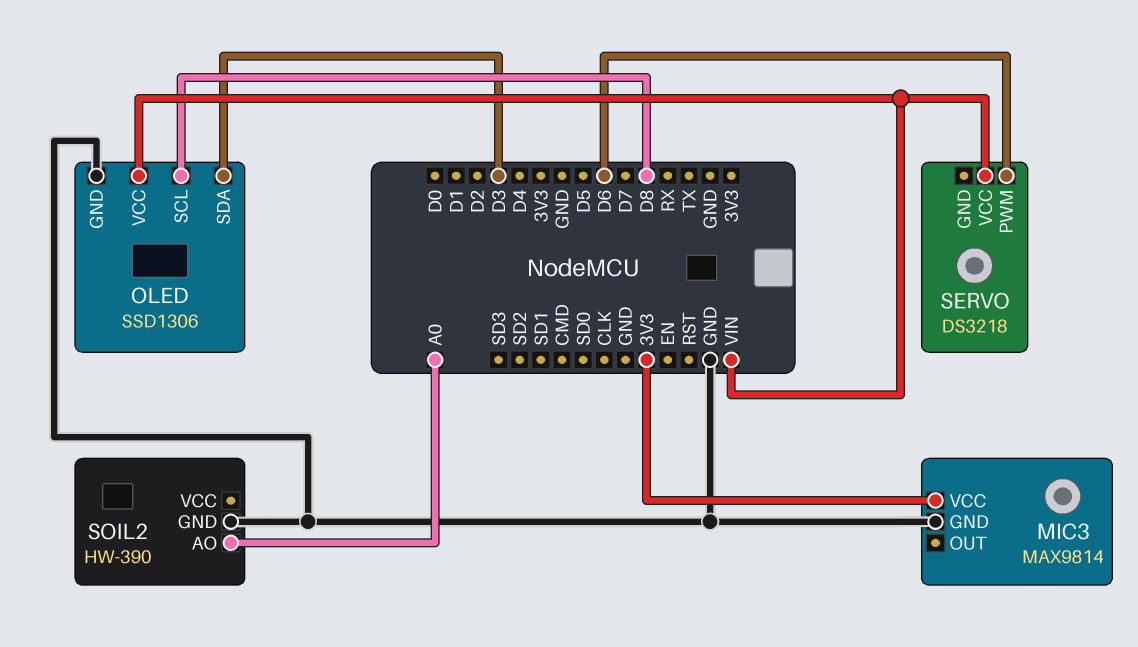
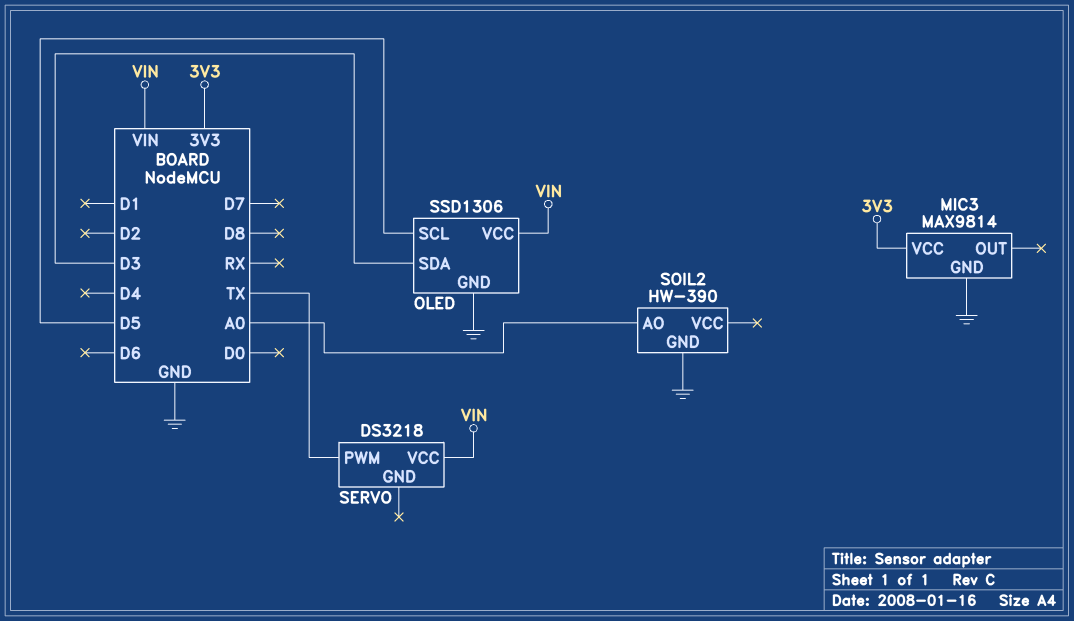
OLED pin SCL: D8 -> D5
SERVO pin PWM: D6 -> TX

